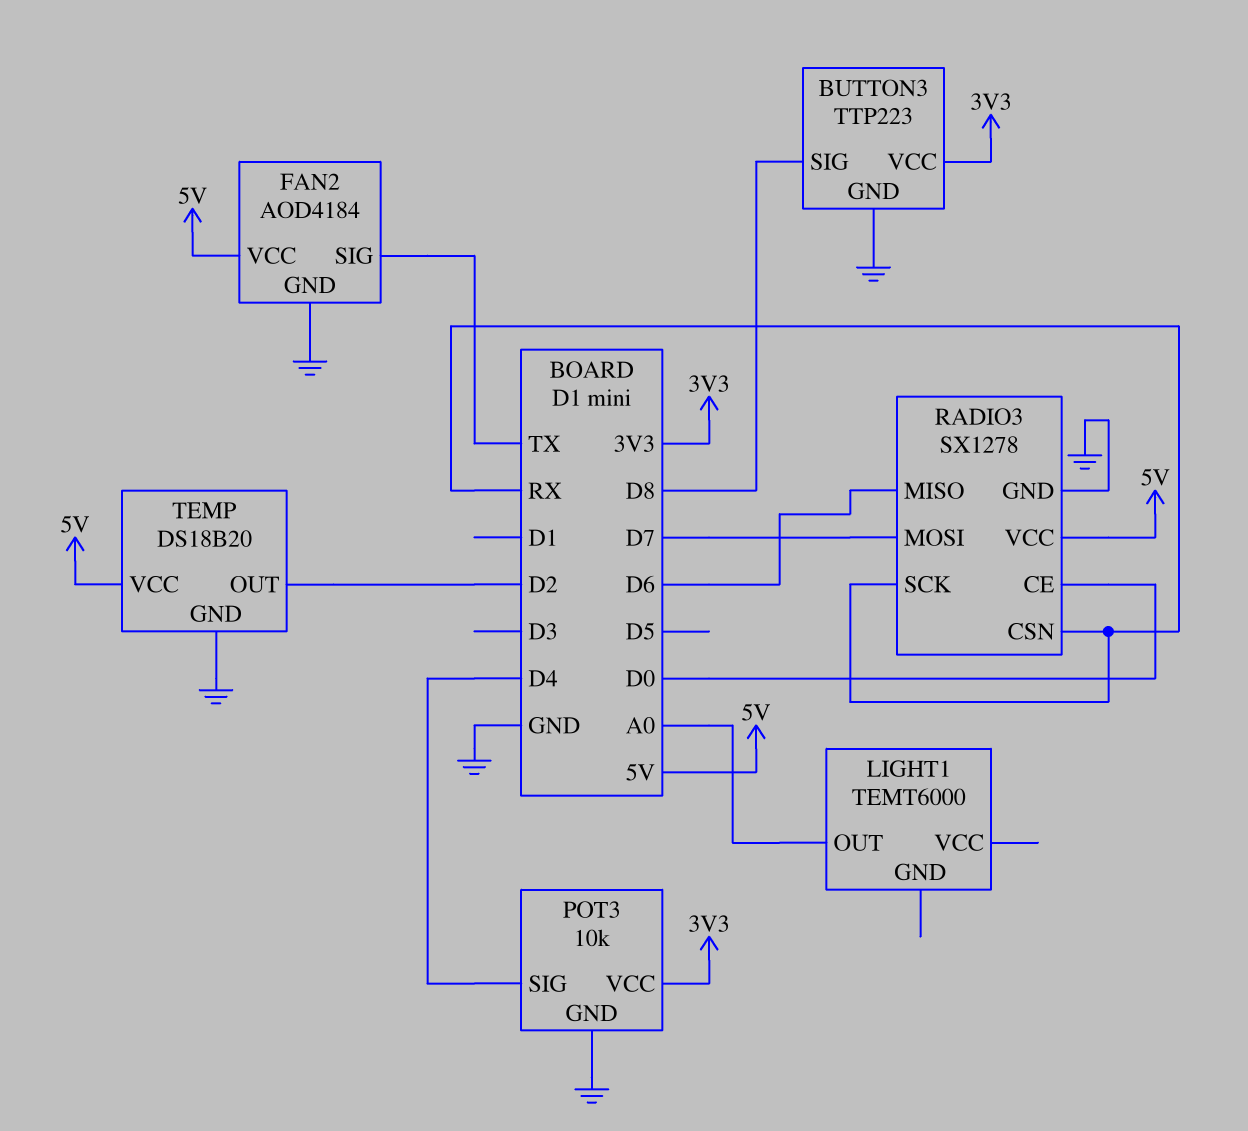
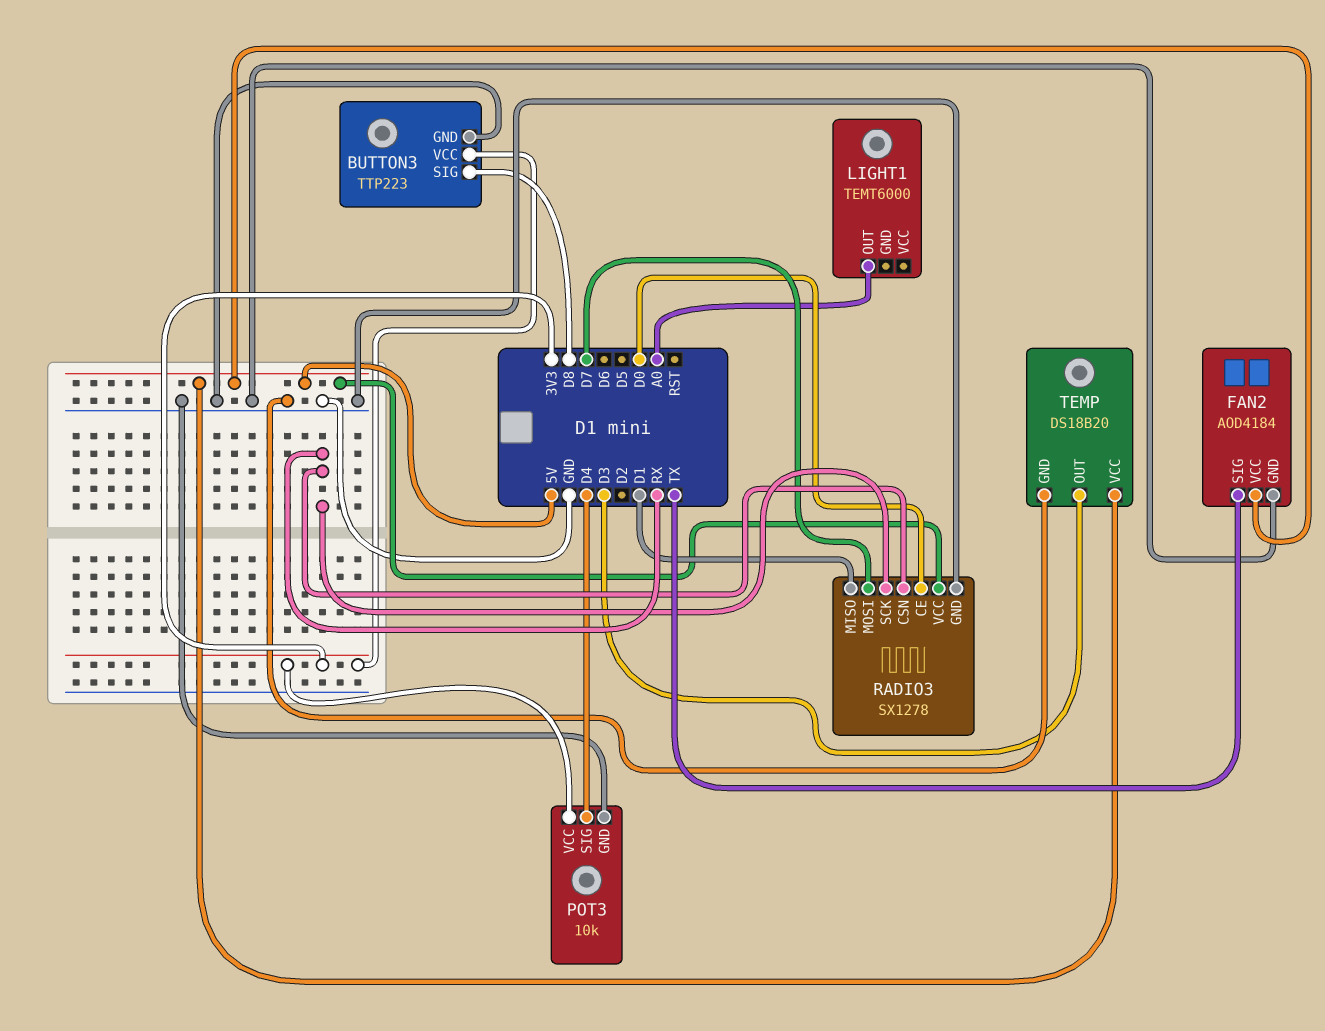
RADIO3 pin MISO: D6 -> D1
TEMP pin OUT: D2 -> D3

